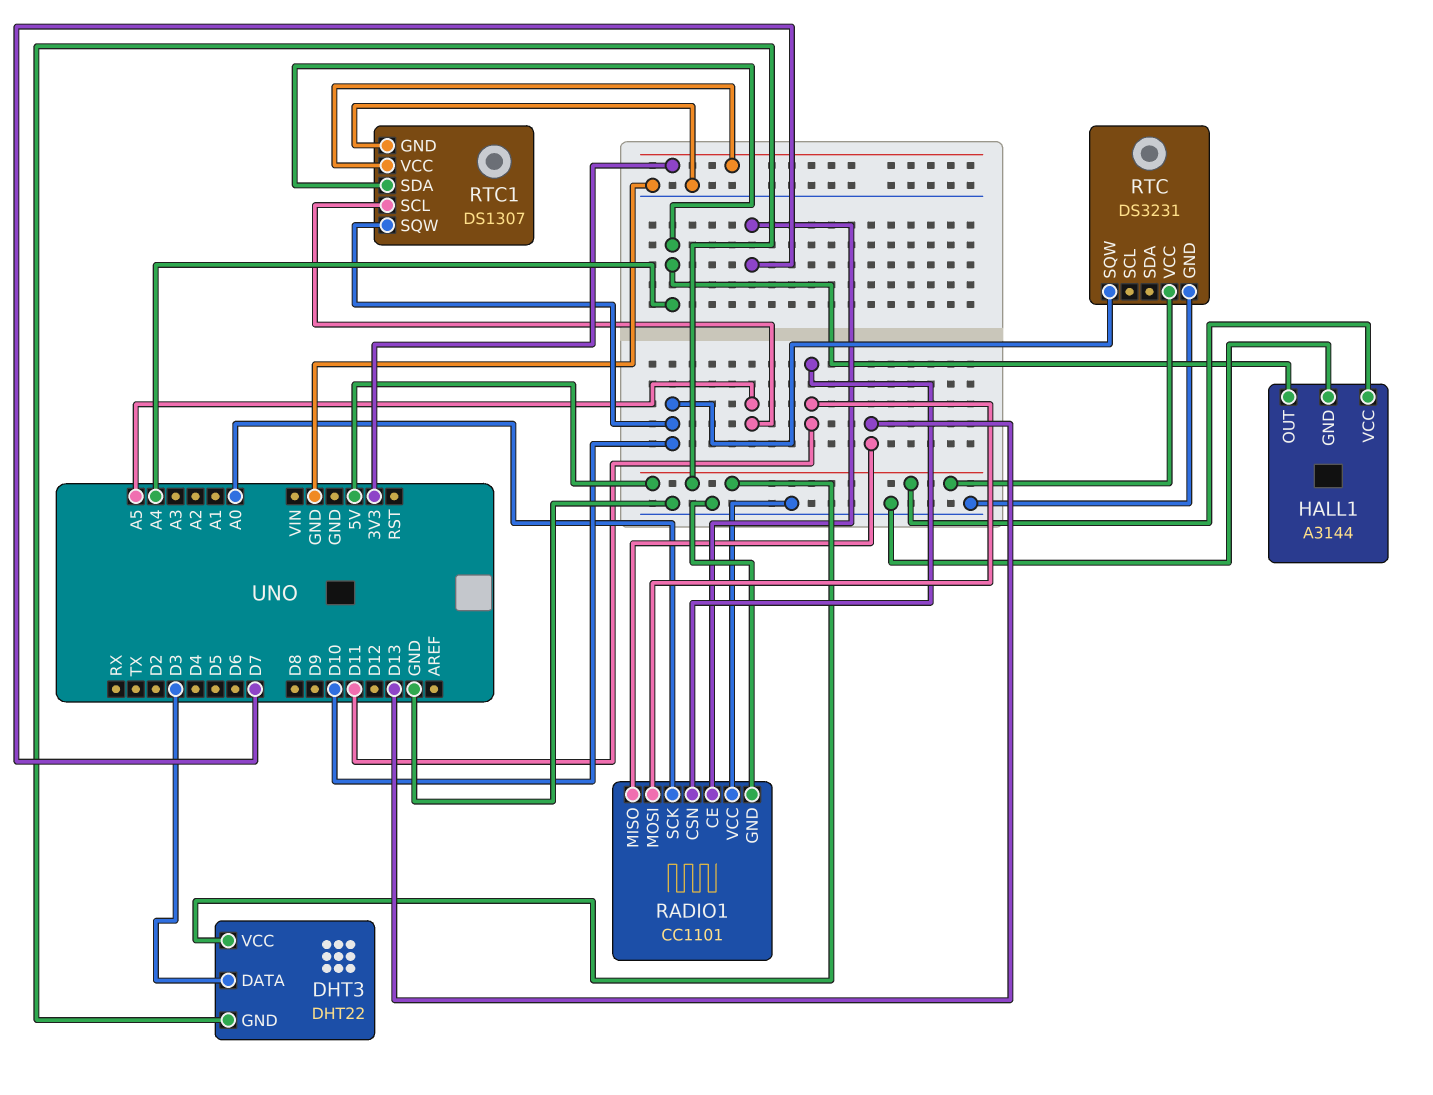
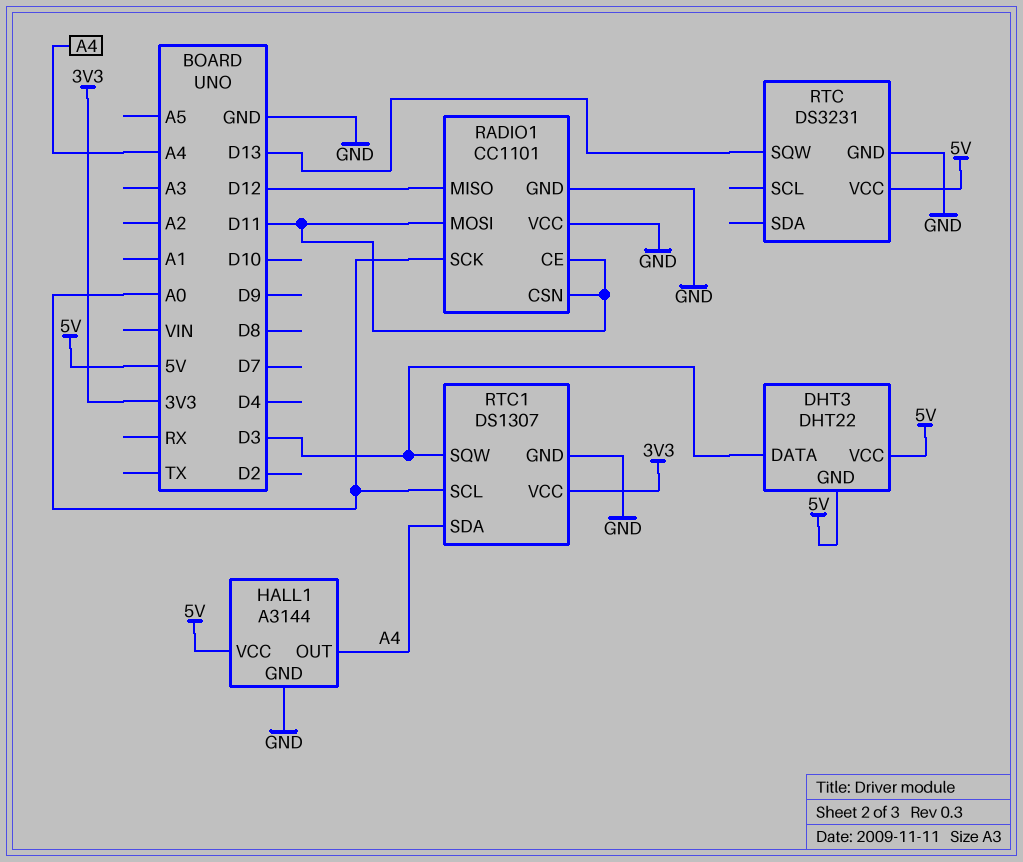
RADIO1 pin CE: D7 -> D11
RADIO1 pin MISO: D13 -> D12
RTC pin SQW: D10 -> D13
RTC1 pin SCL: A5 -> A0
RTC1 pin SQW: D10 -> D3

